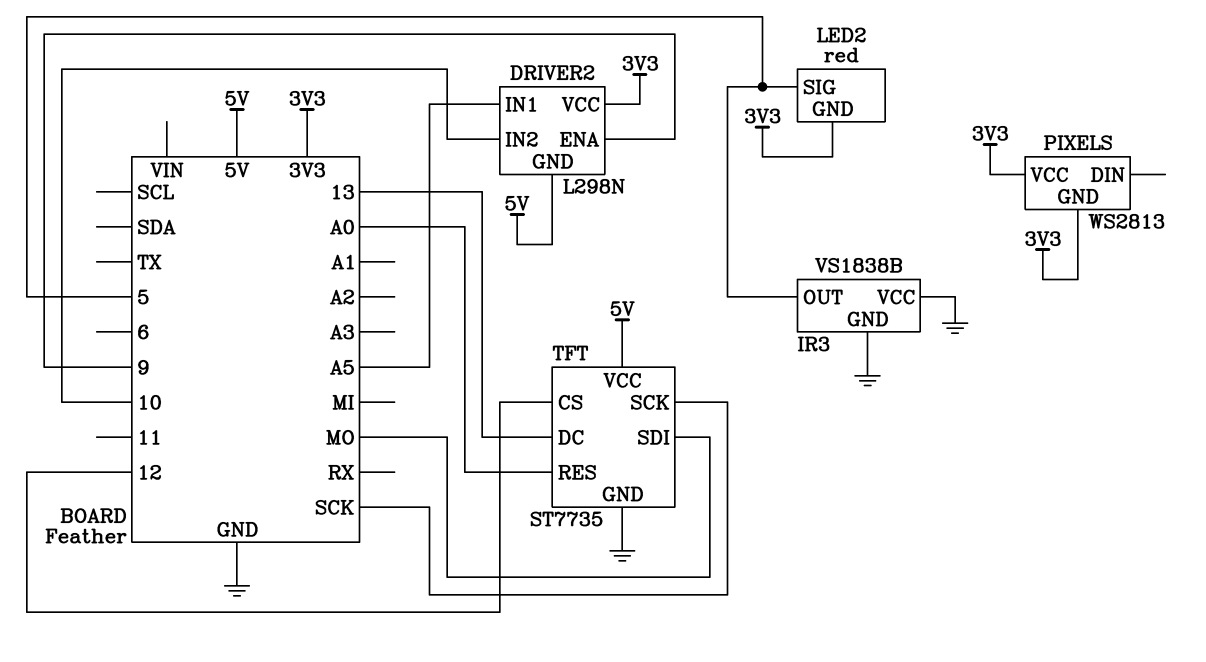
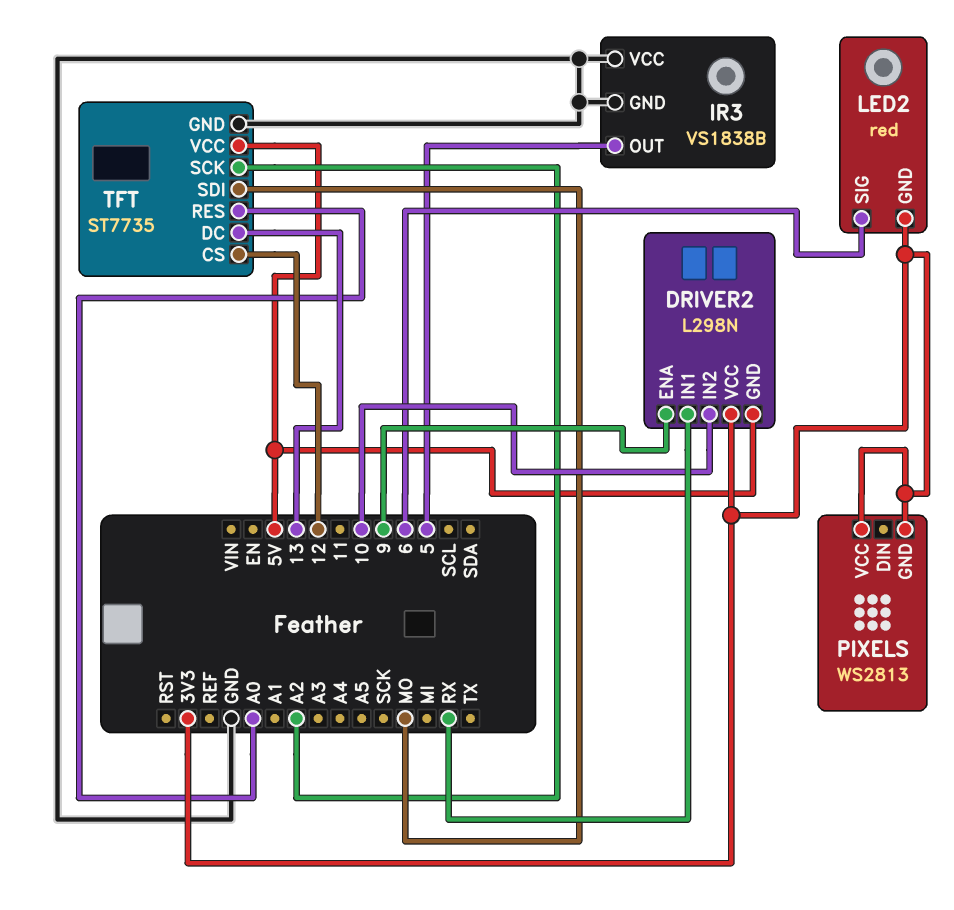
DRIVER2 pin IN1: A5 -> RX
LED2 pin SIG: 5 -> 6
TFT pin SCK: SCK -> A2

